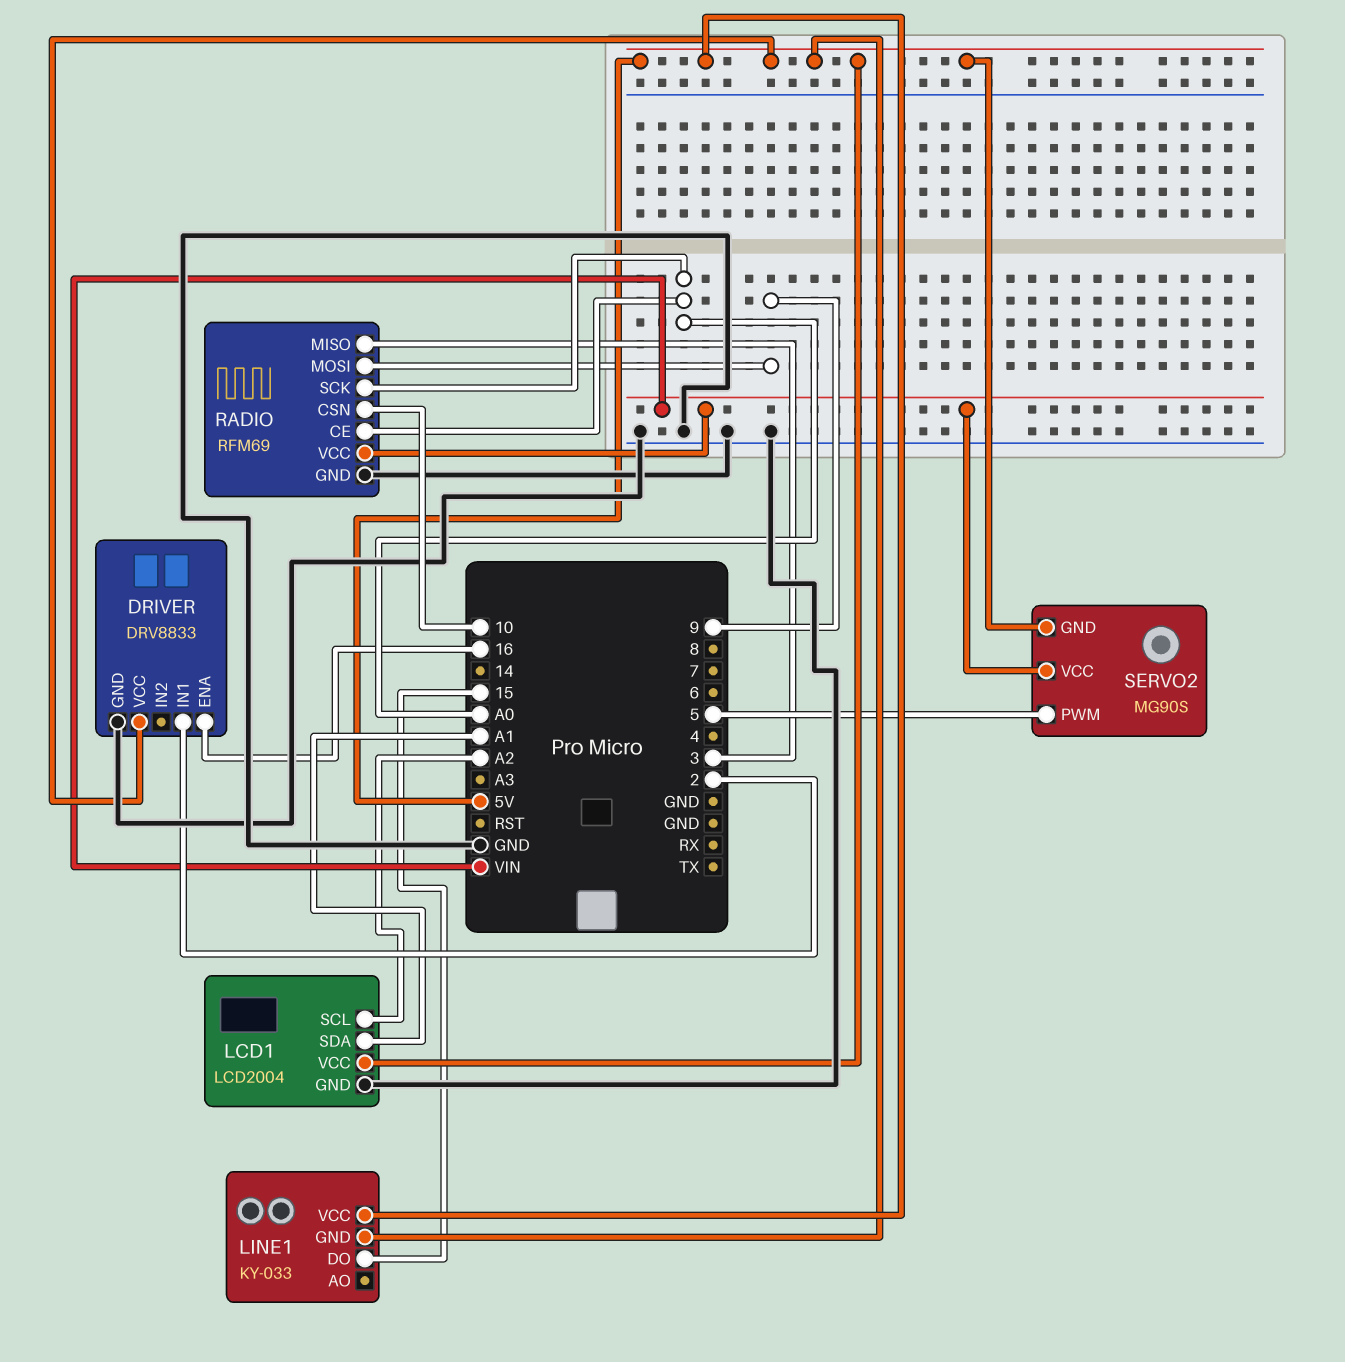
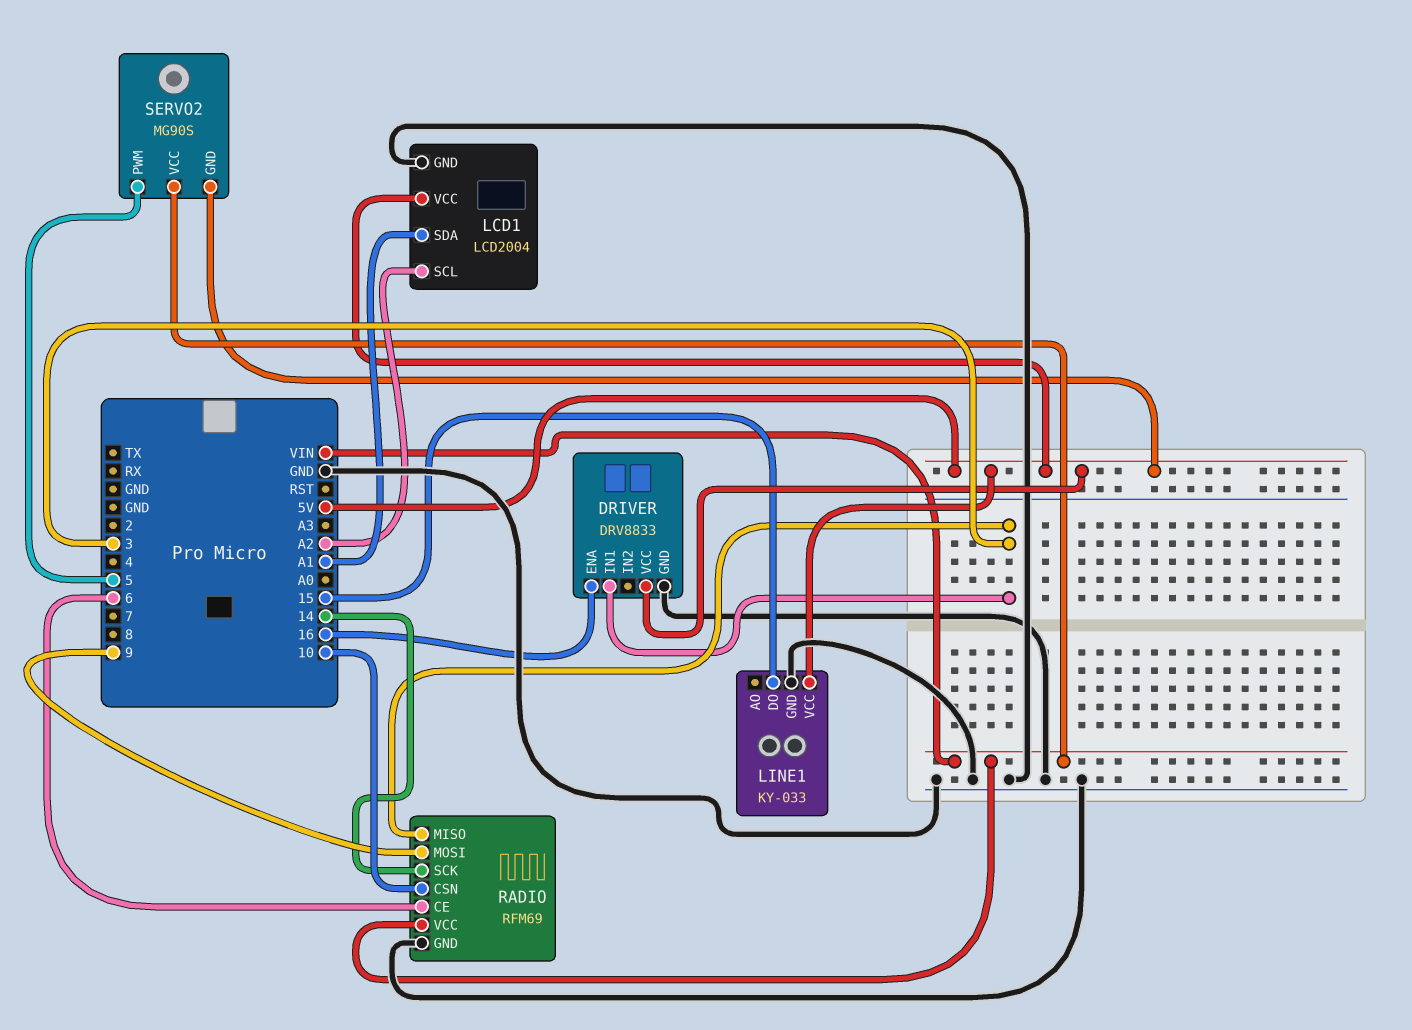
DRIVER pin IN1: 2 -> 3
LINE1 pin GND: 5V -> GND
RADIO pin CE: A0 -> 6
RADIO pin SCK: A0 -> 14

